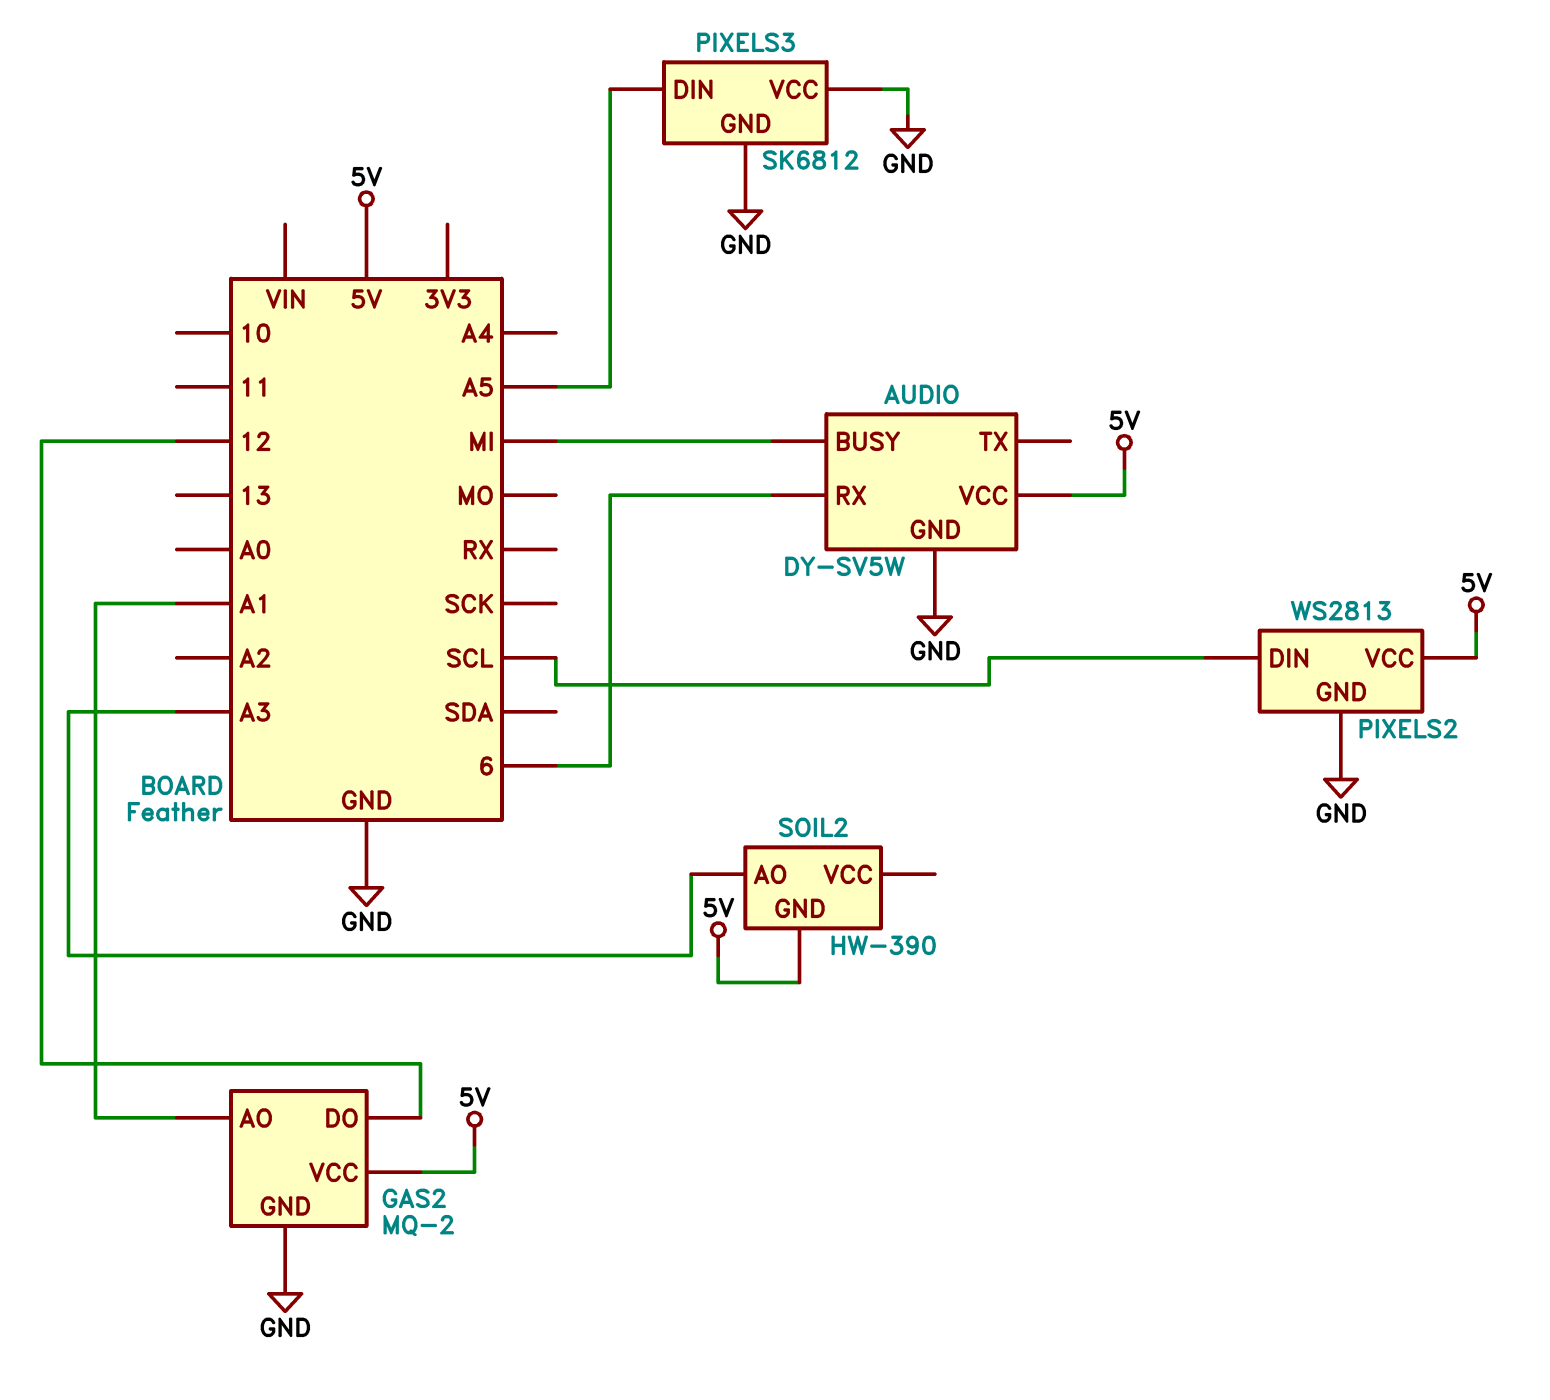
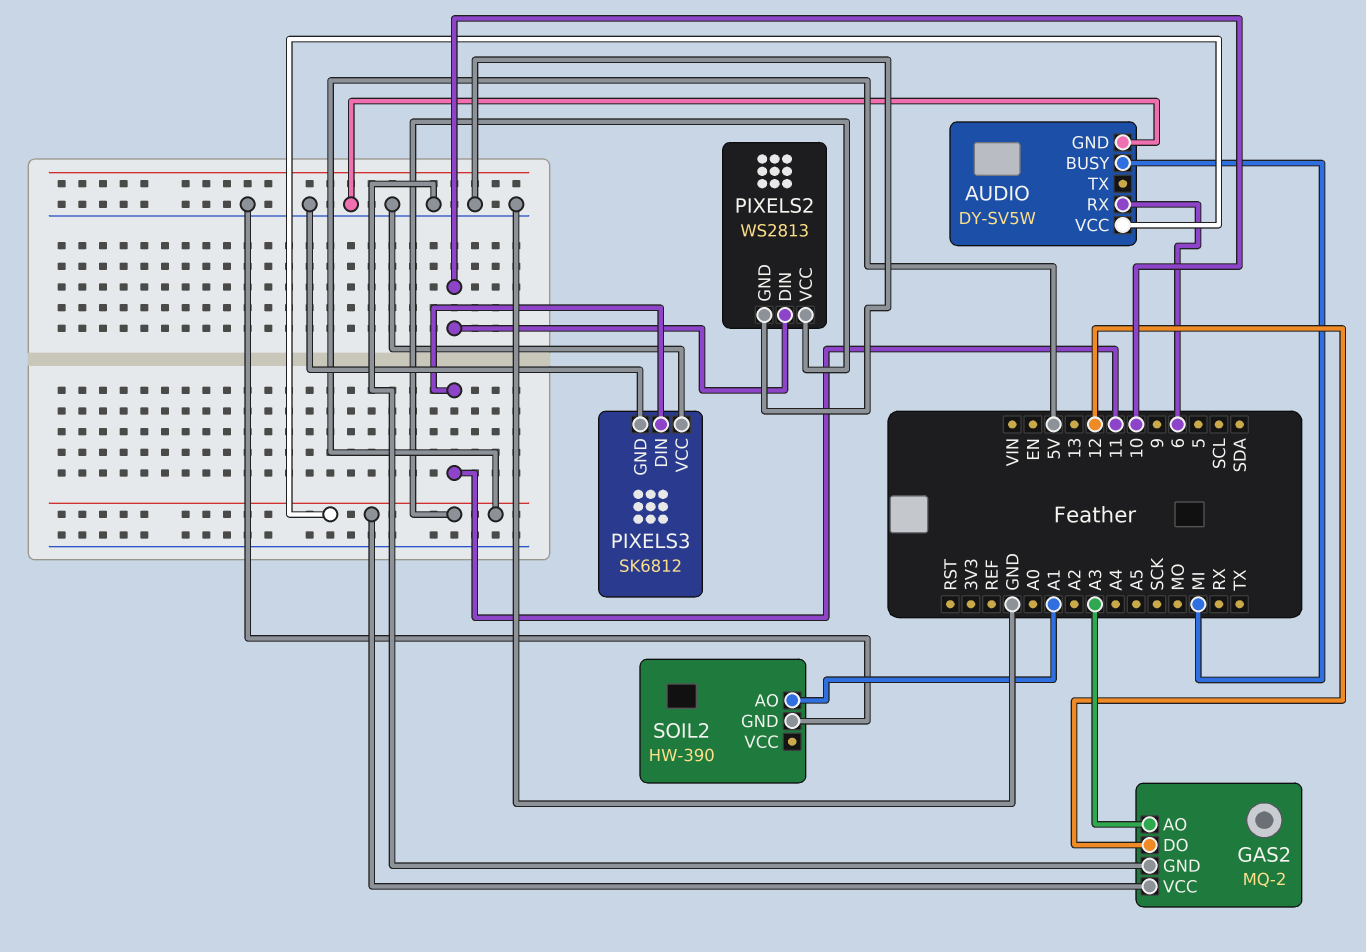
GAS2 pin AO: A1 -> A3
PIXELS2 pin DIN: SCL -> 10
PIXELS3 pin DIN: A5 -> 11
SOIL2 pin AO: A3 -> A1
SOIL2 pin GND: 5V -> GND

